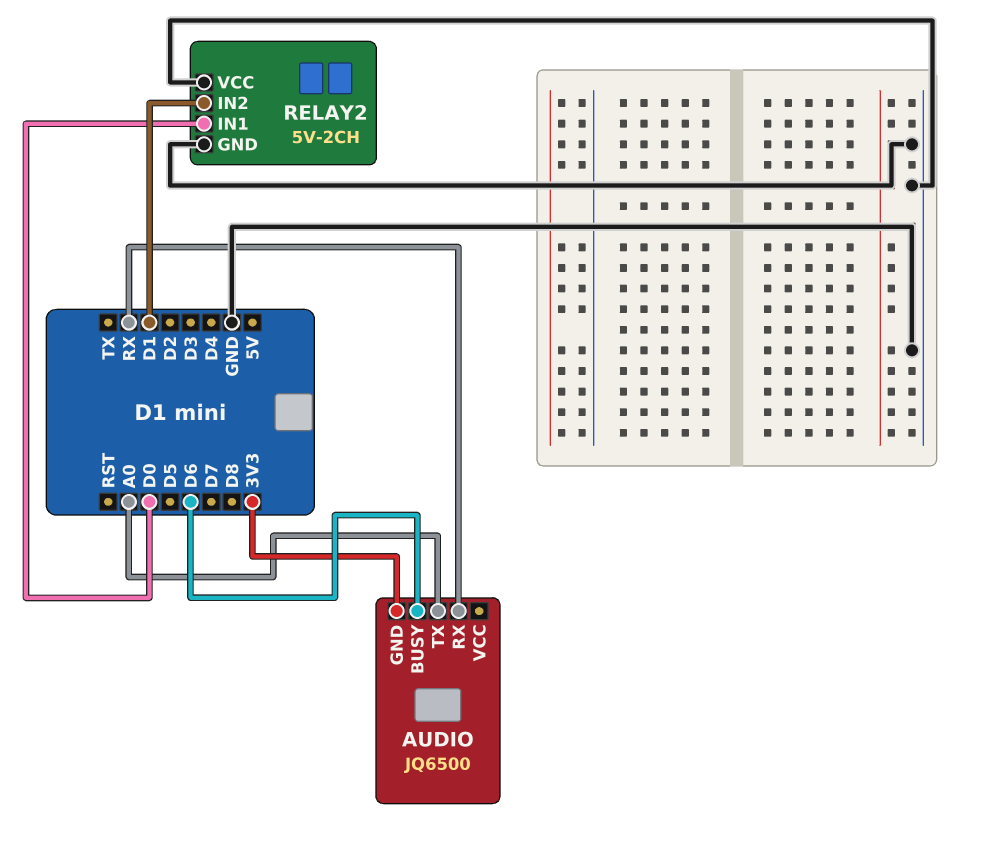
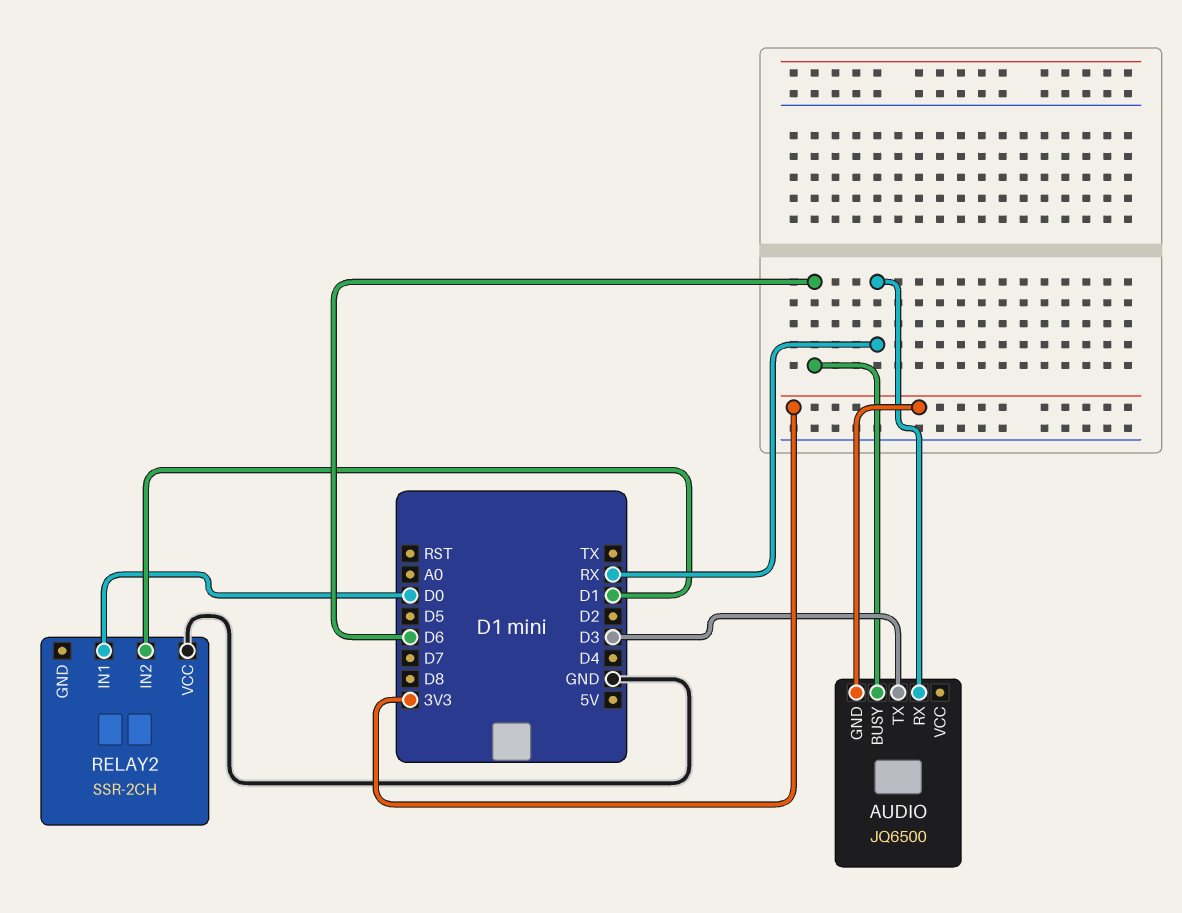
AUDIO pin TX: A0 -> D3
RELAY2: 5V-2CH -> SSR-2CH
RELAY2 pin GND: GND -> none

